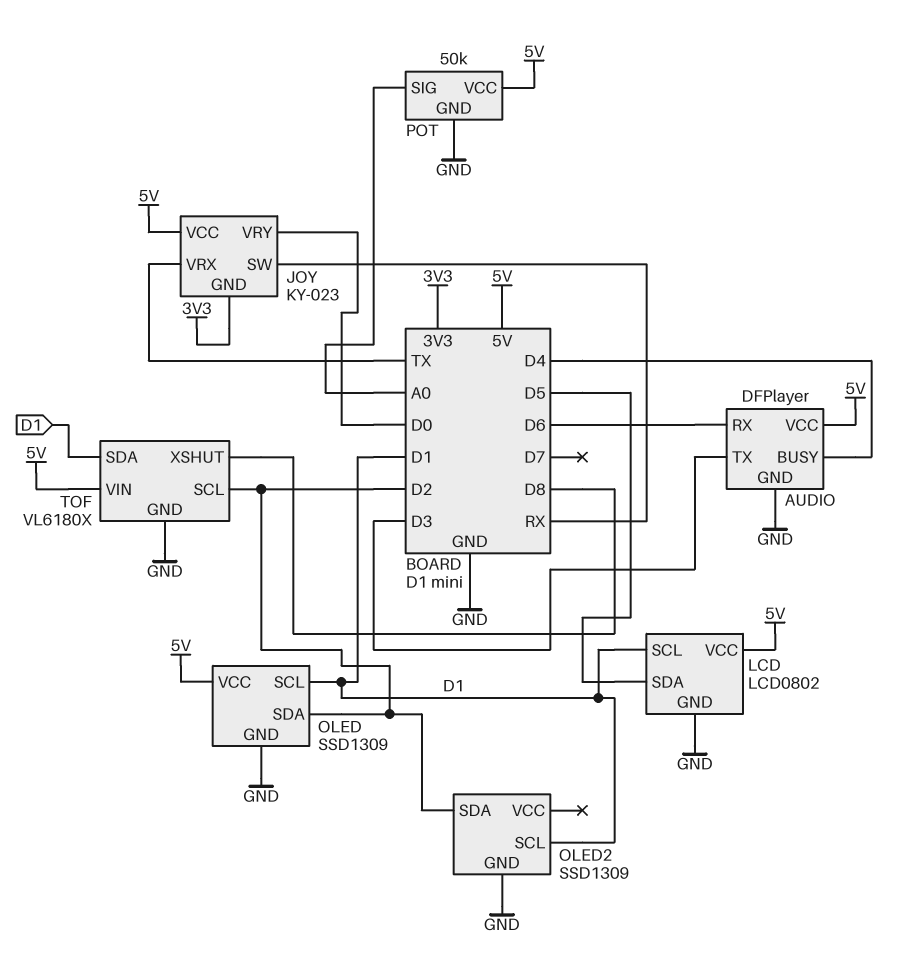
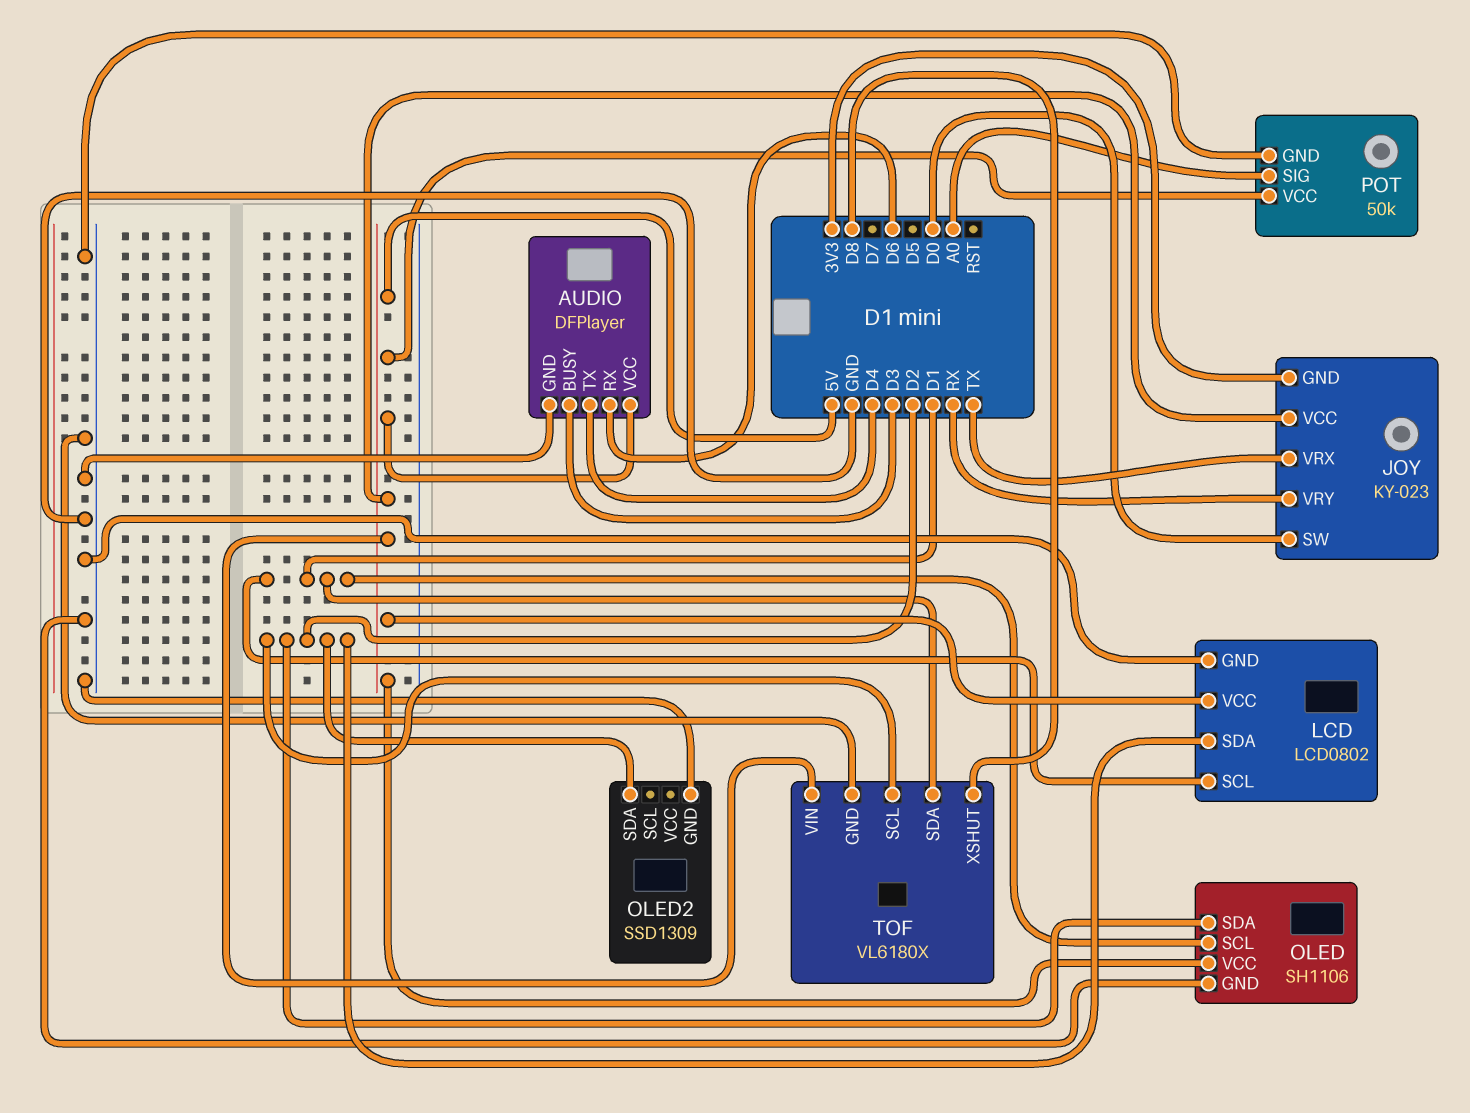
AUDIO pin BUSY: D4 -> D3
AUDIO pin TX: D3 -> D4
JOY pin SW: RX -> D0
JOY pin VRY: D0 -> RX
LCD pin SDA: D5 -> D2
OLED: SSD1309 -> SH1106
OLED2 pin SCL: D1 -> none

